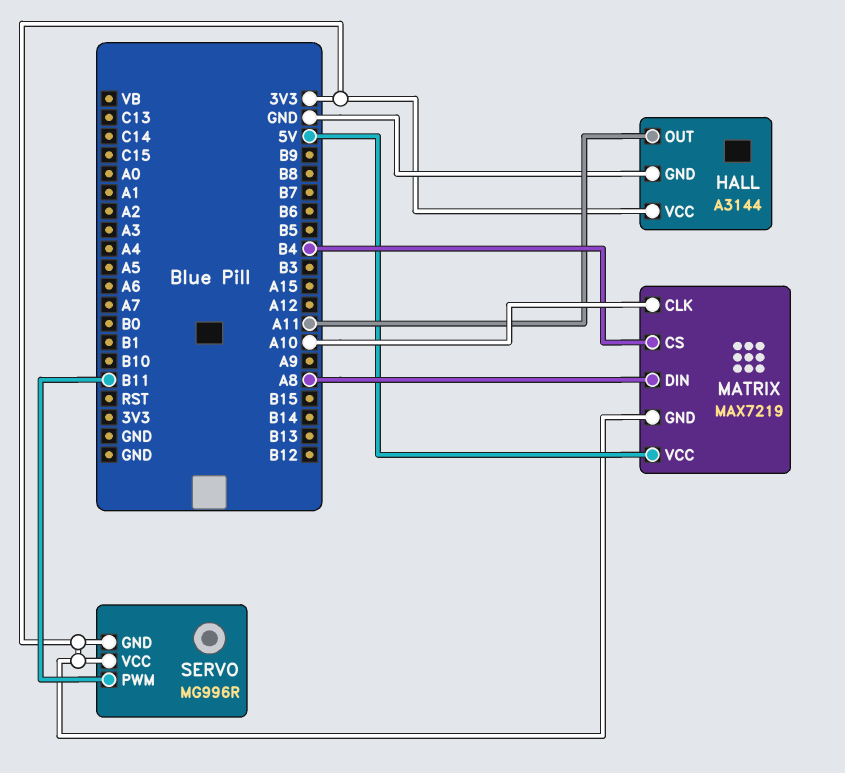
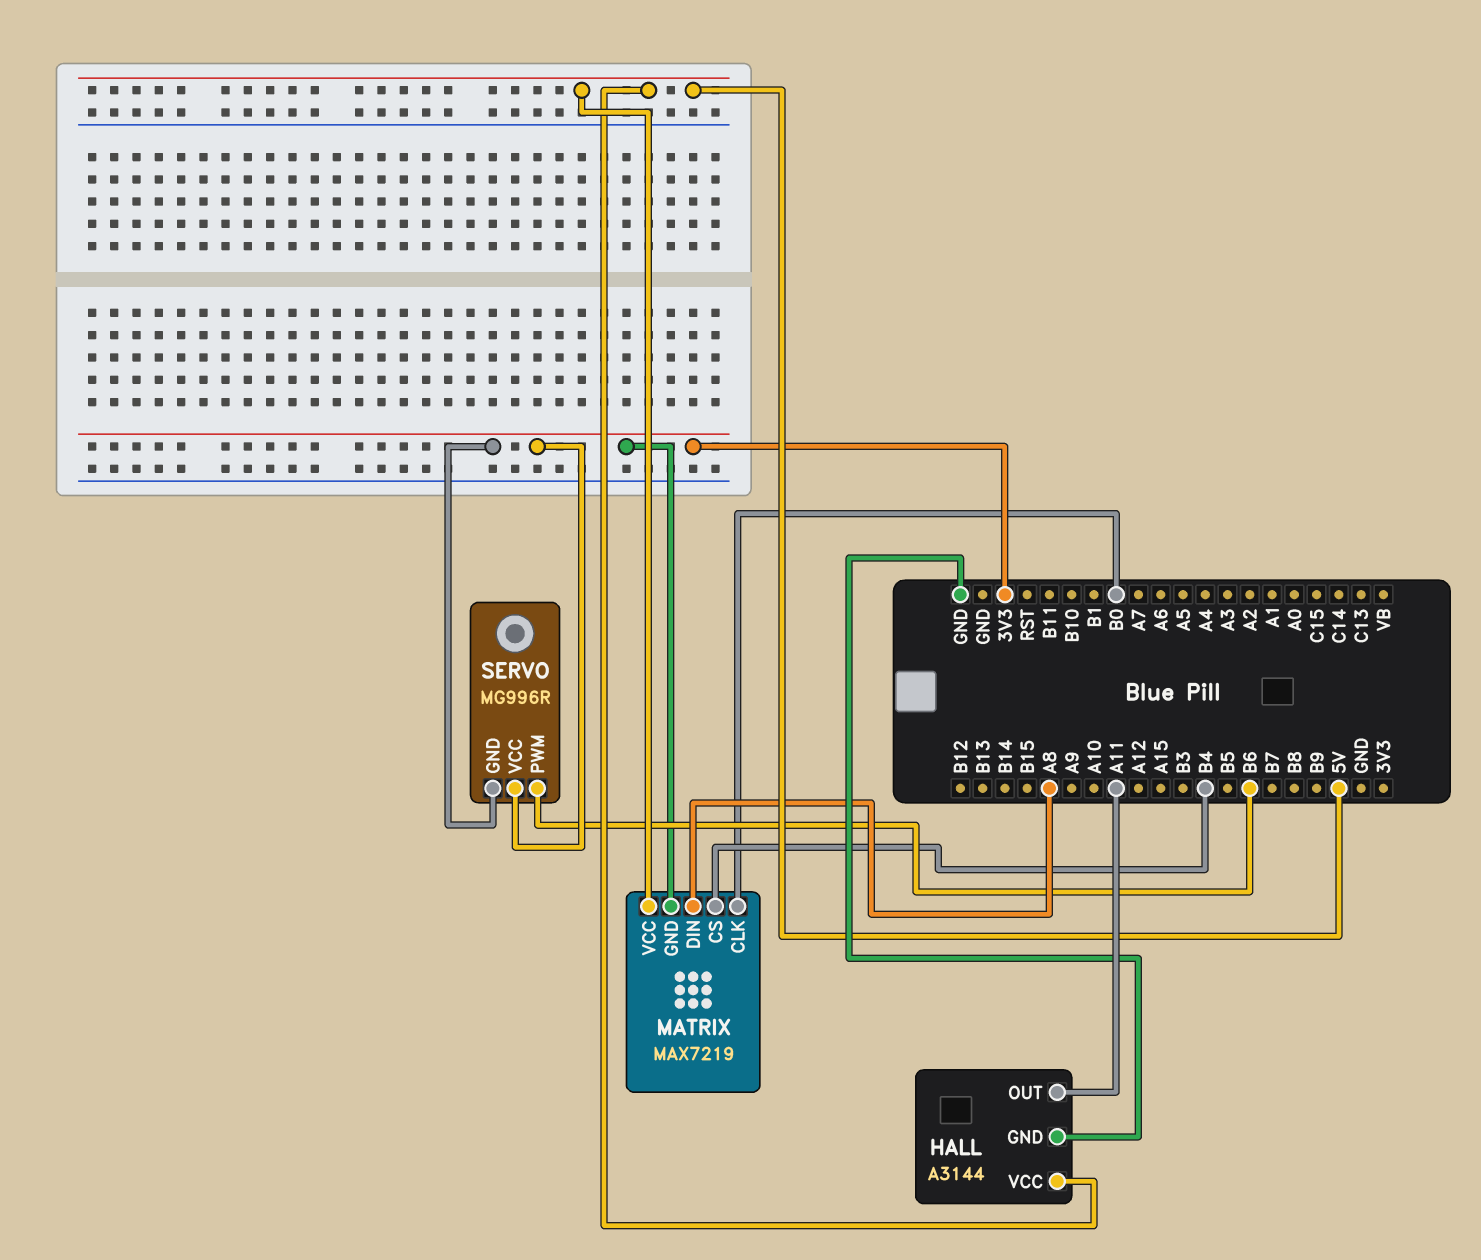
HALL pin VCC: 3V3 -> 5V
MATRIX pin CLK: A10 -> B0
SERVO pin PWM: B11 -> B6

